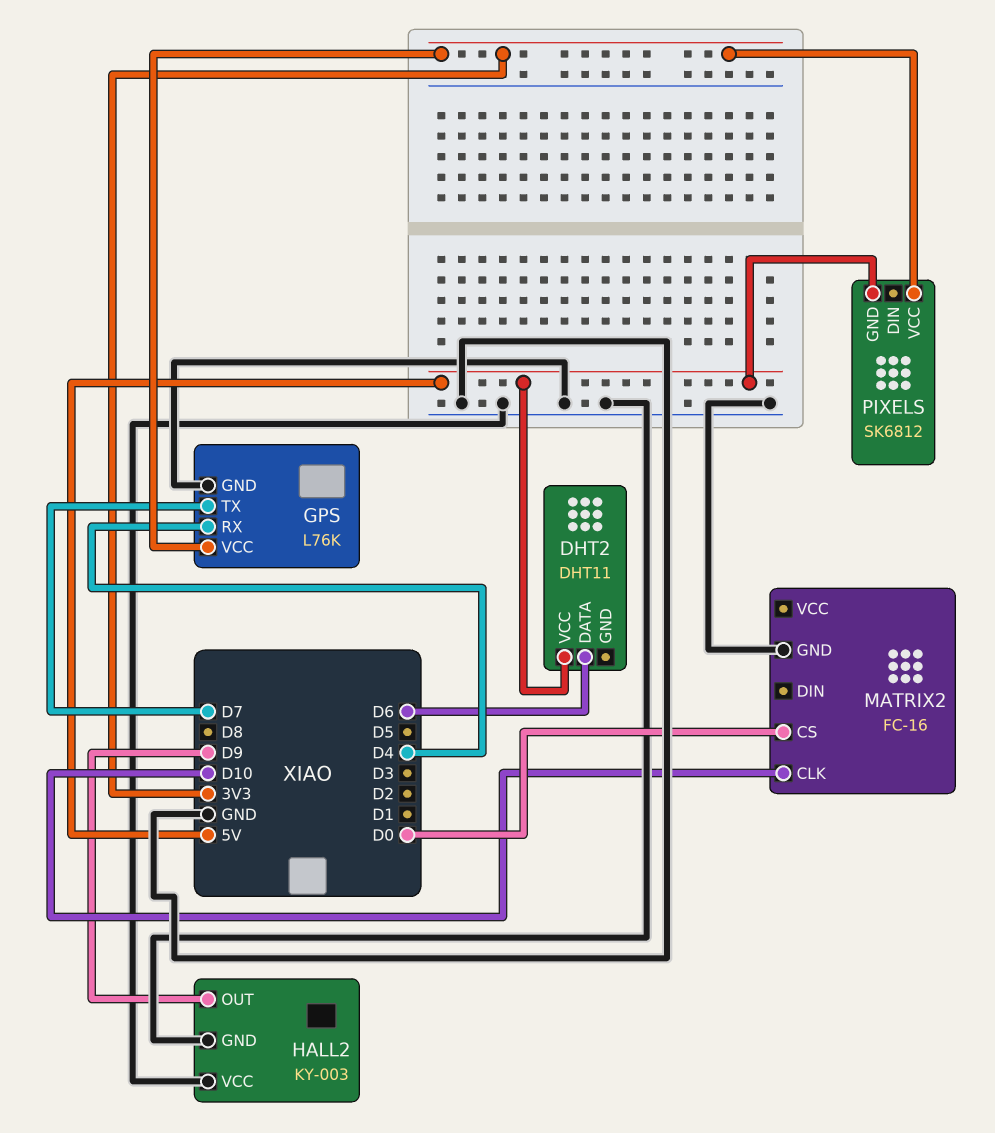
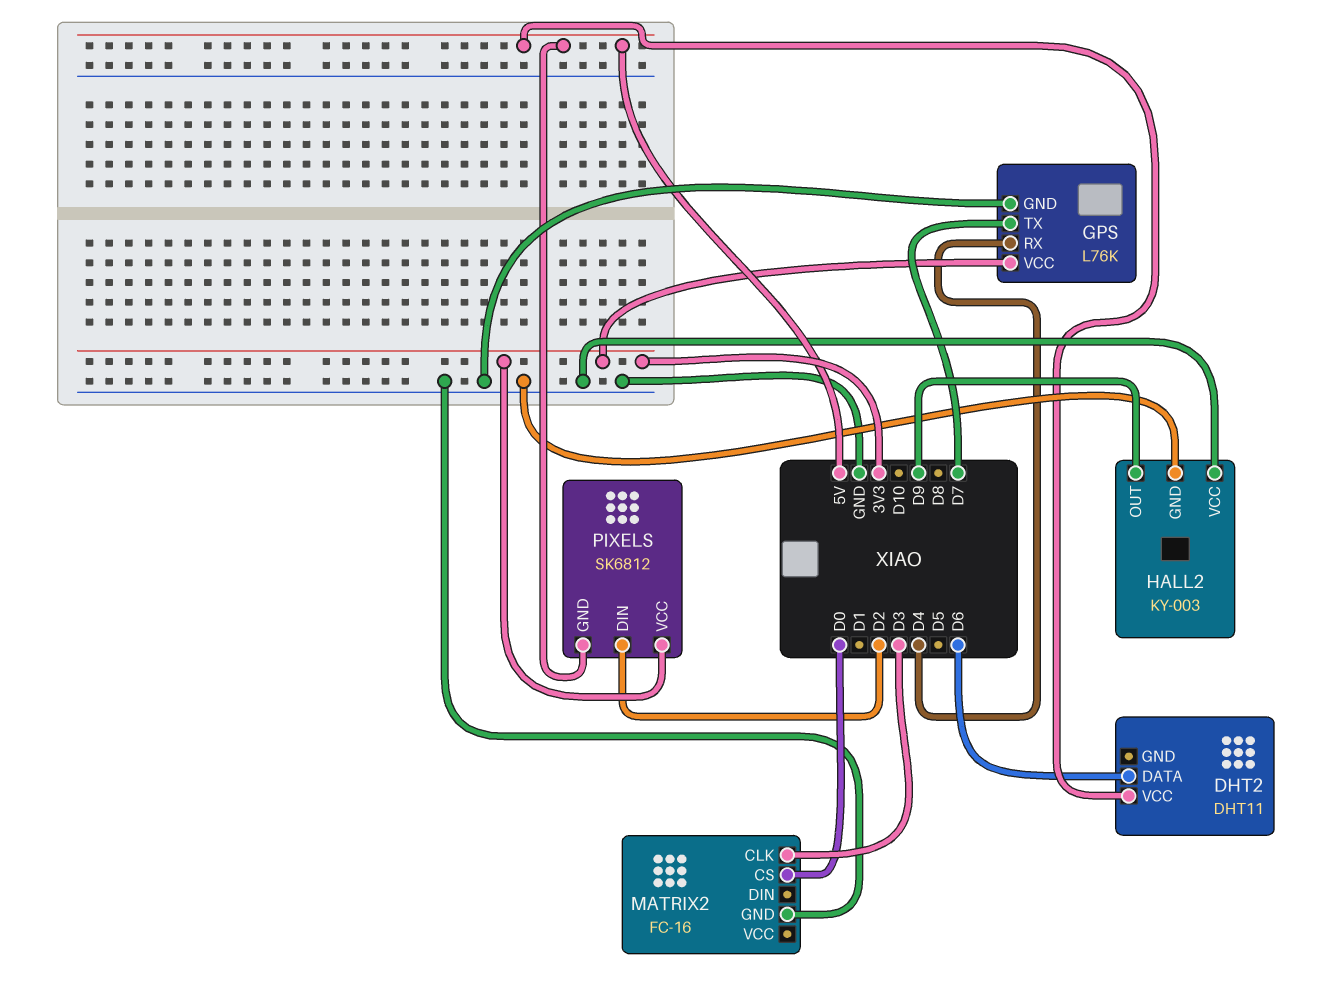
MATRIX2 pin CLK: D10 -> D3
PIXELS pin DIN: none -> D2

